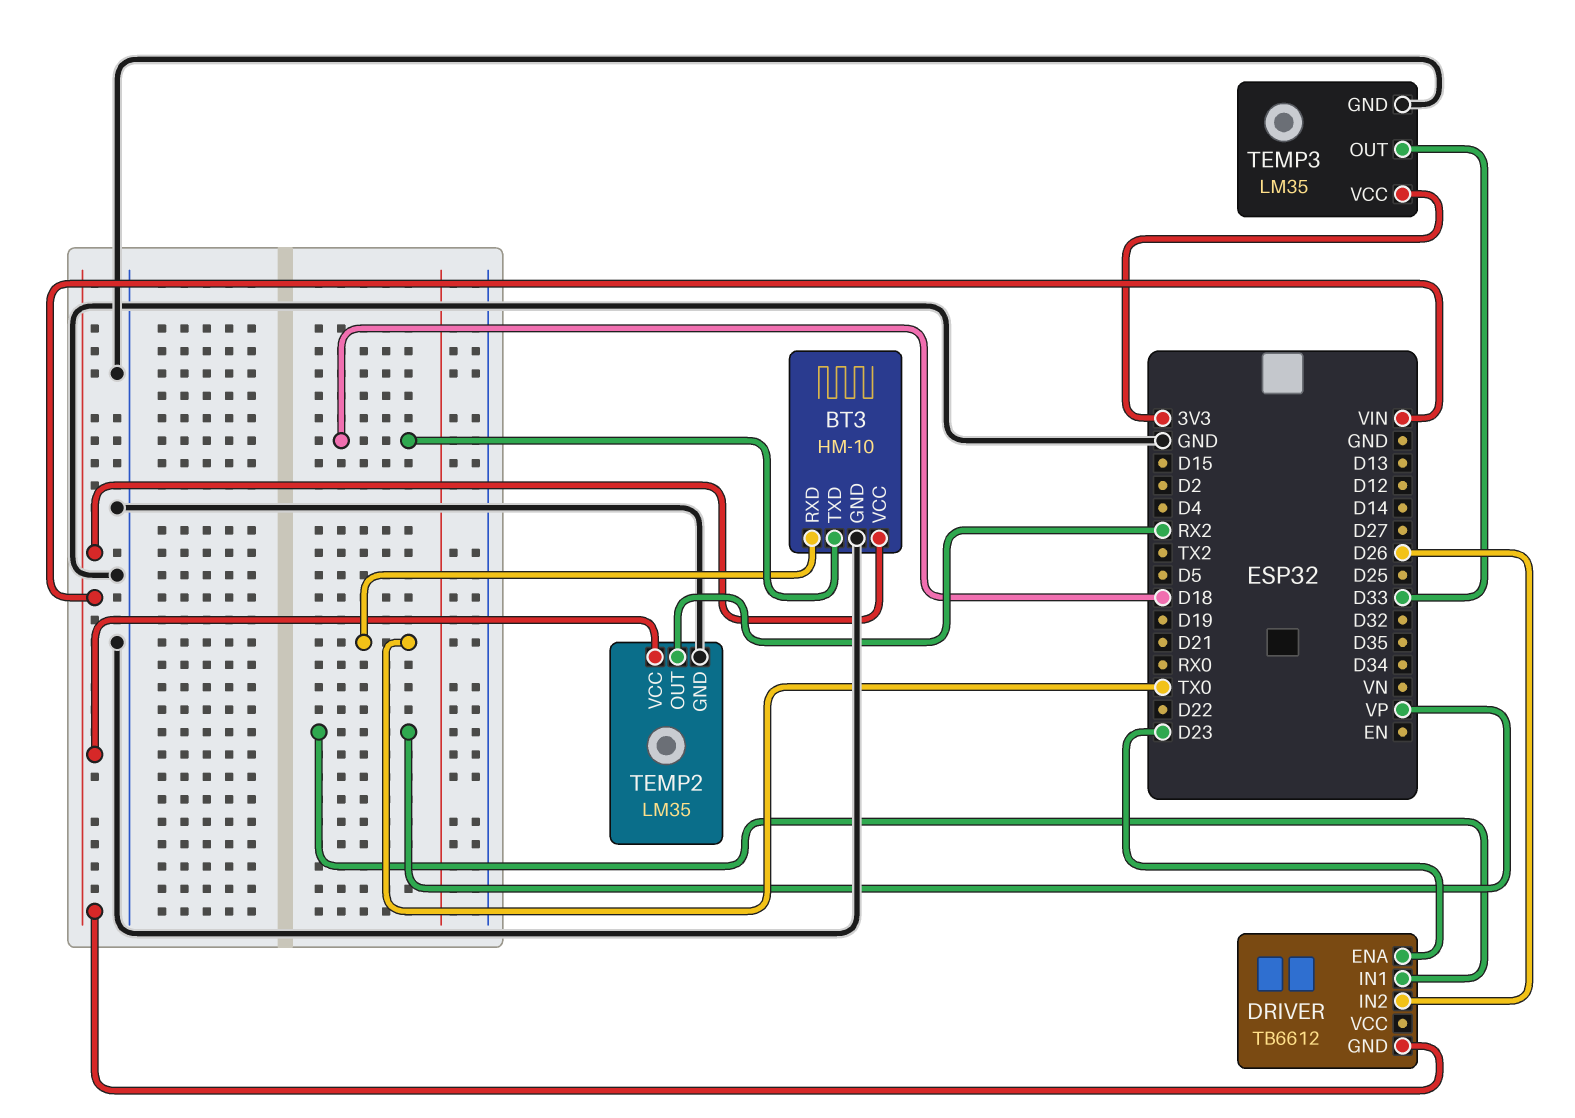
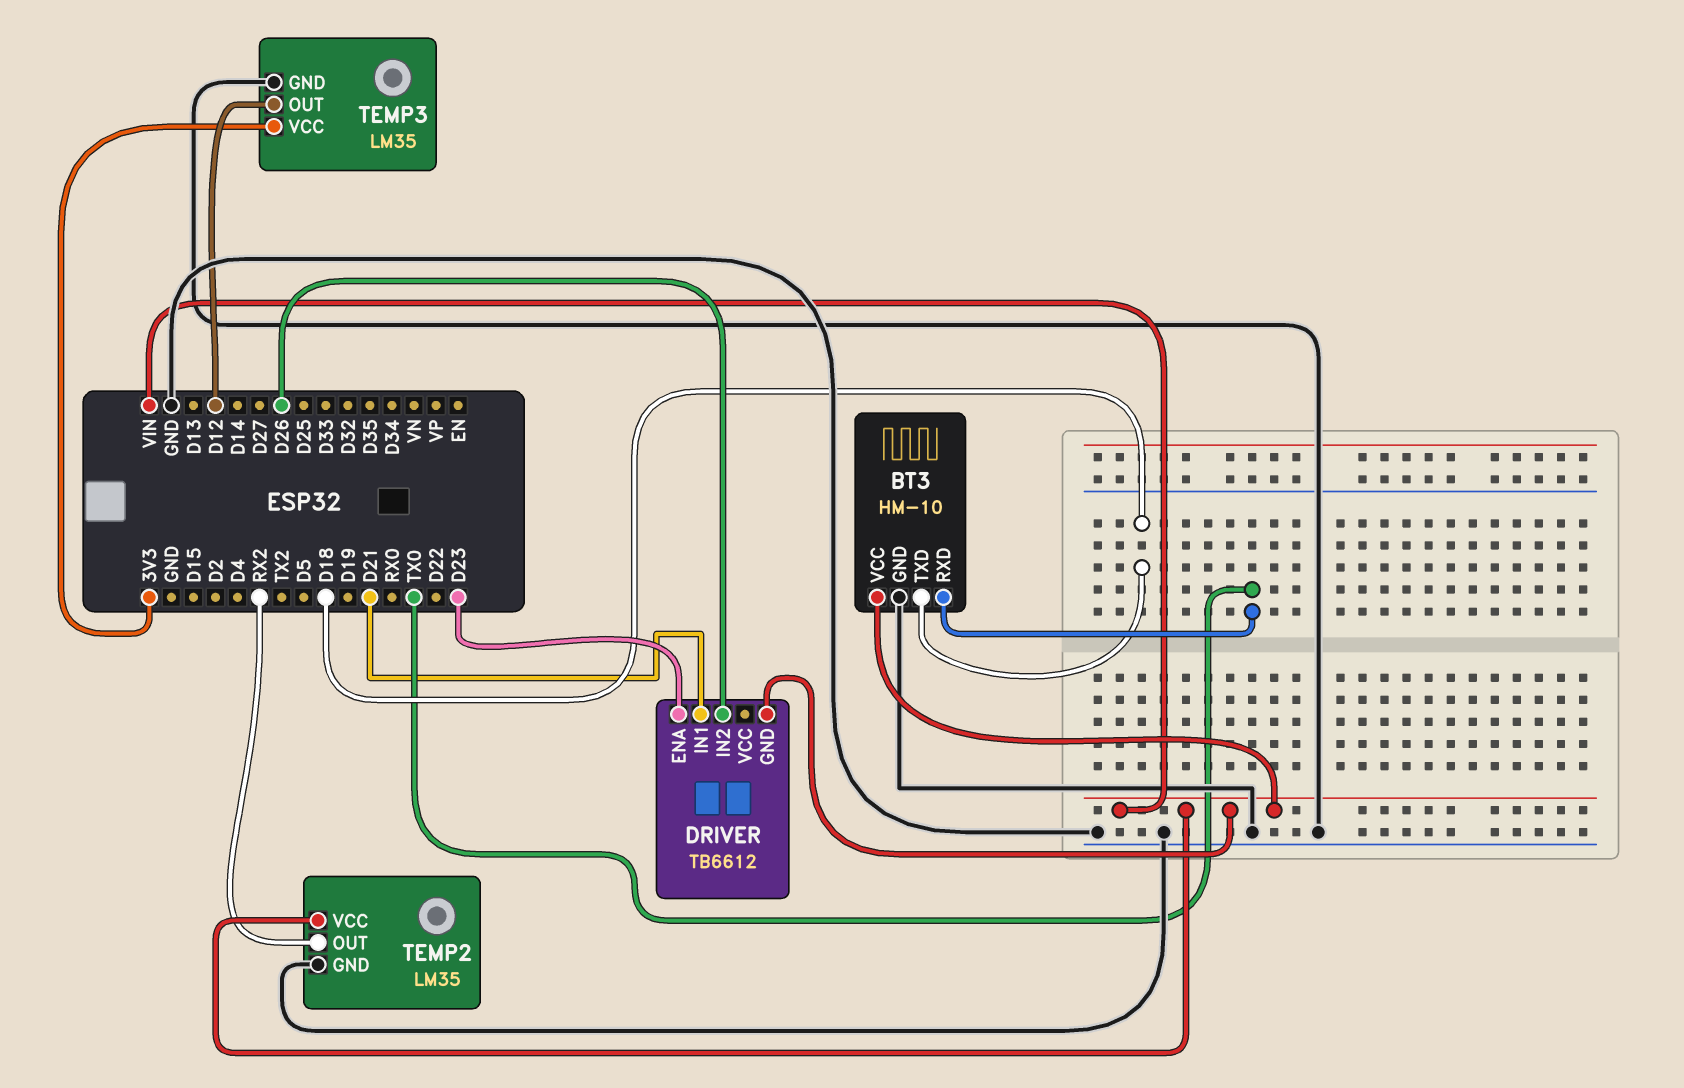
DRIVER pin IN1: VP -> D21
TEMP3 pin OUT: D33 -> D12

